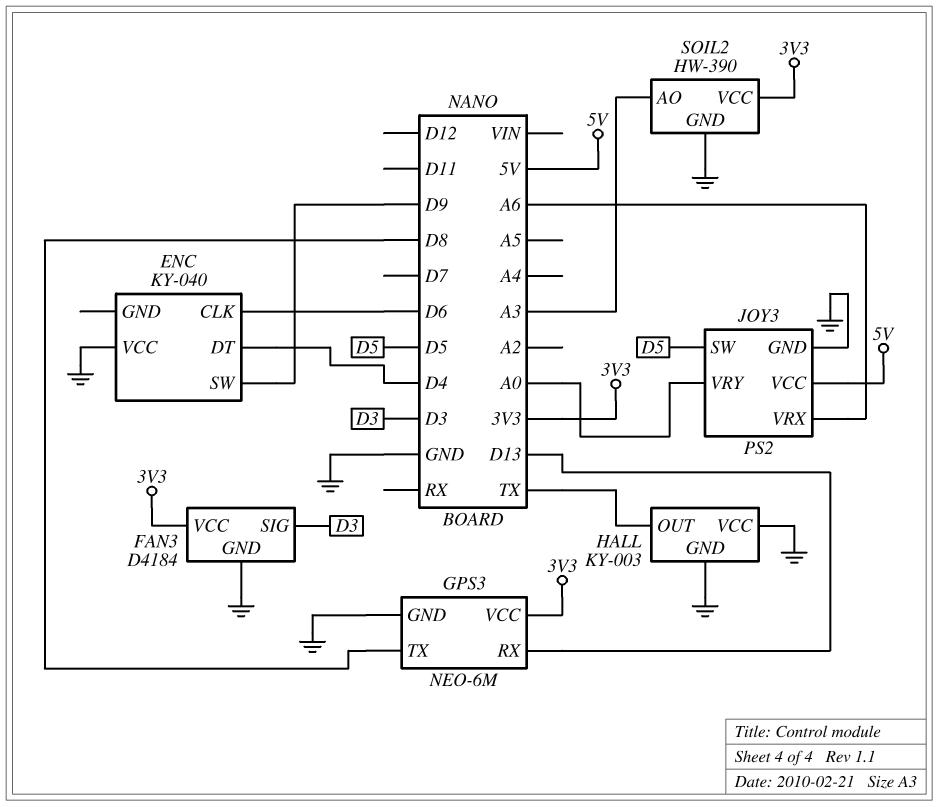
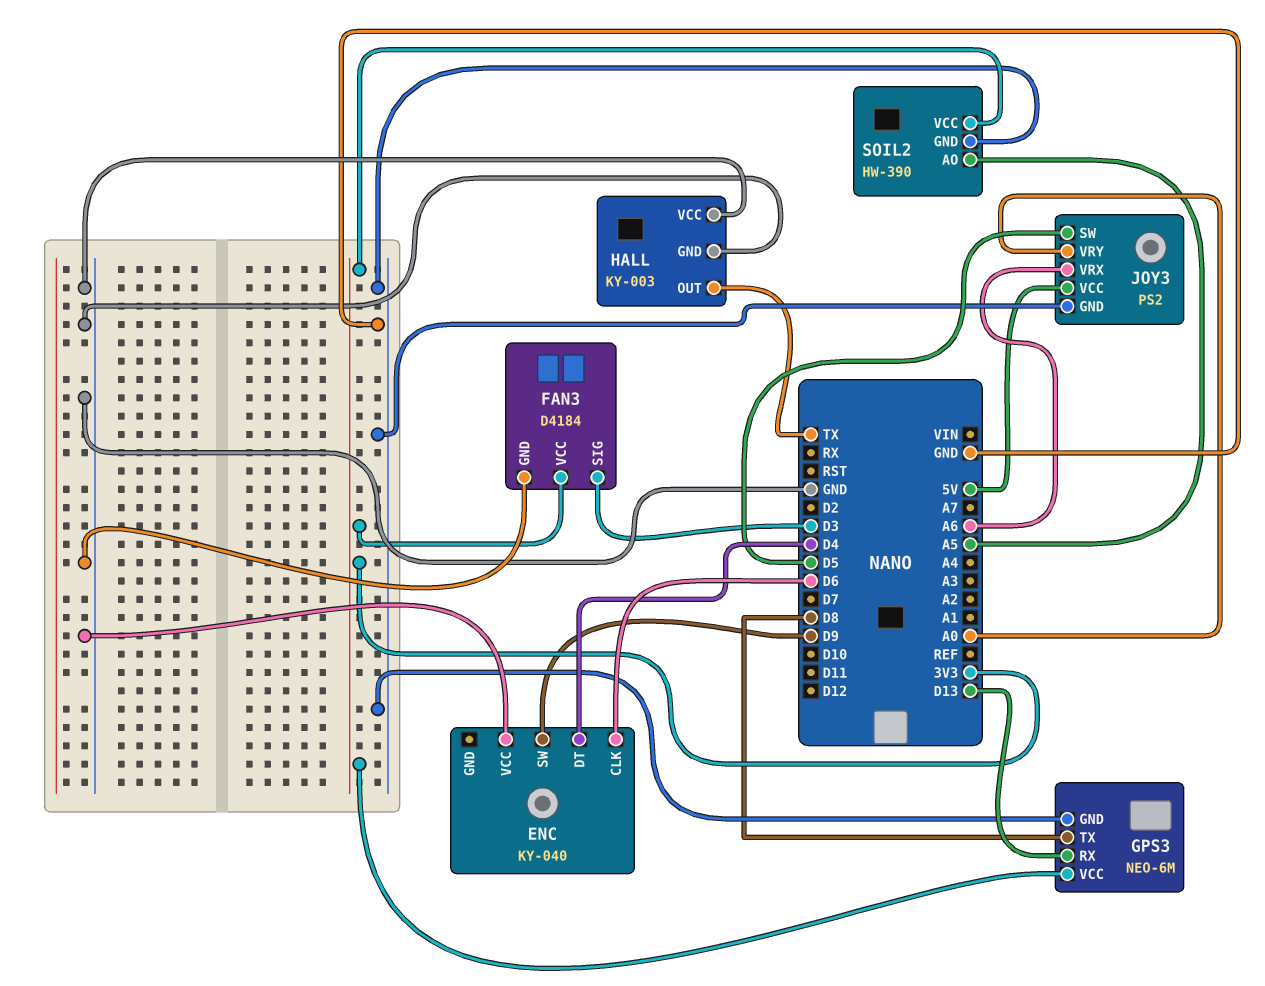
SOIL2 pin AO: A3 -> A5

